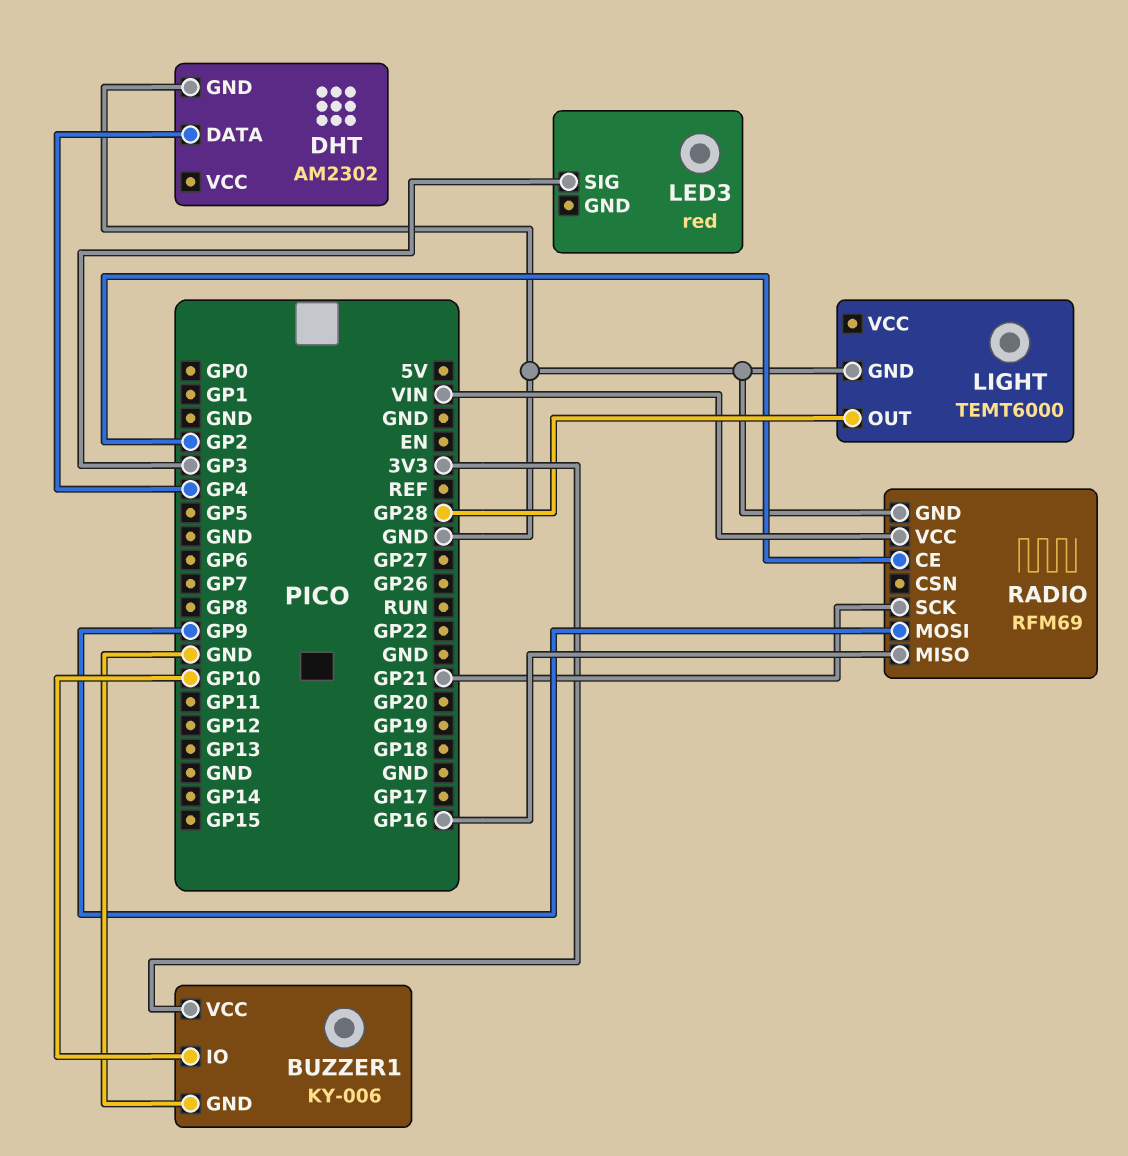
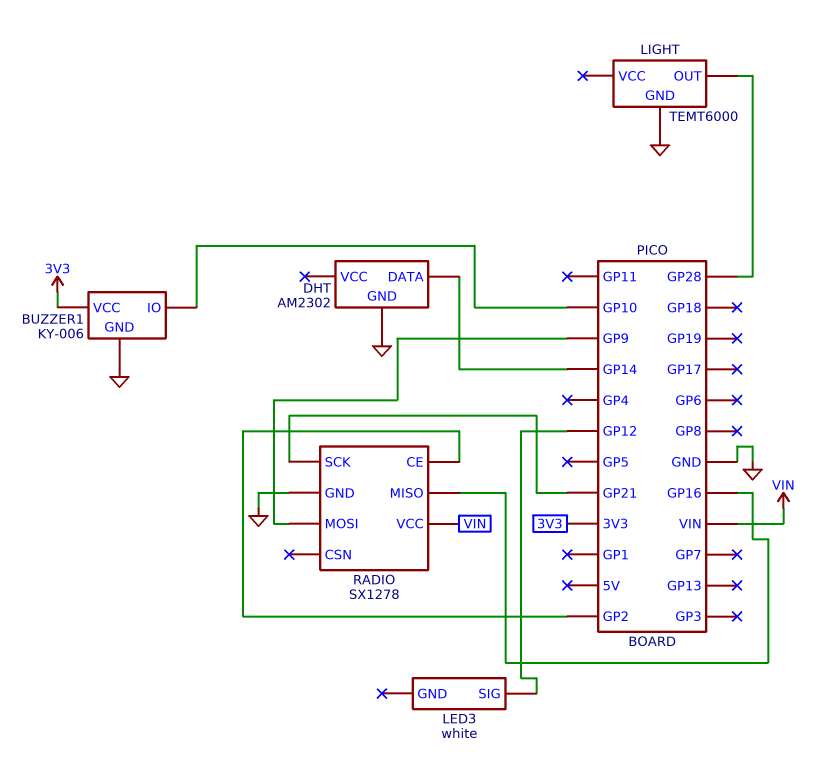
DHT pin DATA: GP4 -> GP14
LED3: red -> white
LED3 pin SIG: GP3 -> GP12
RADIO: RFM69 -> SX1278

